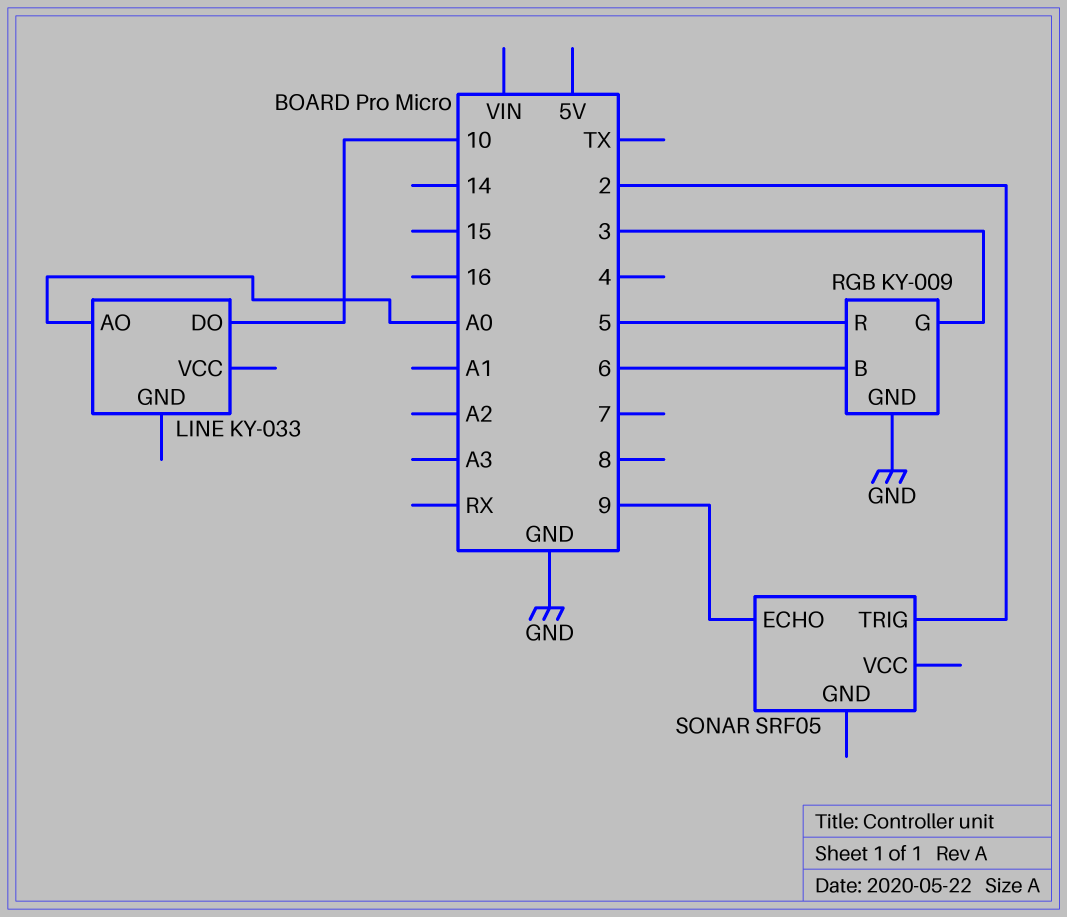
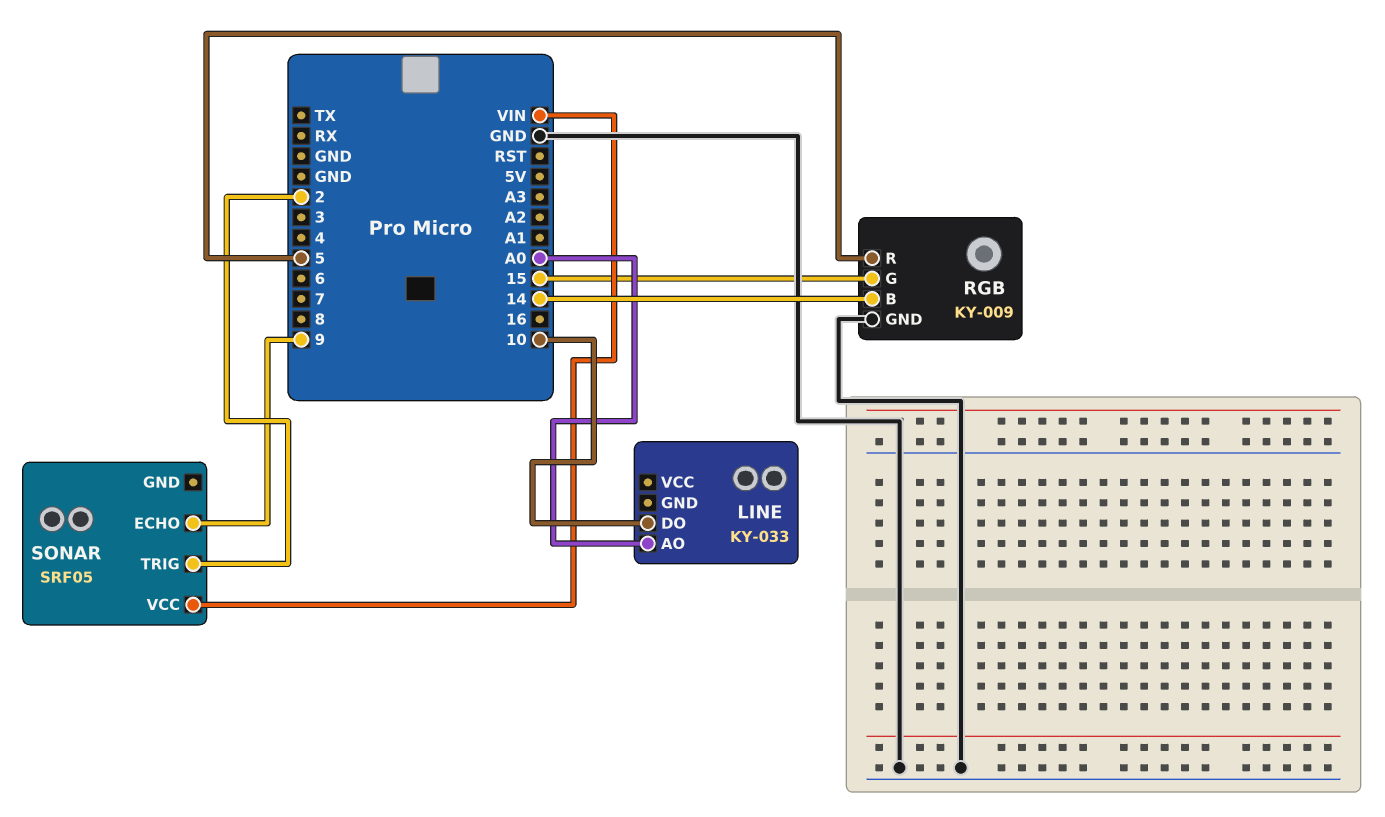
RGB pin B: 6 -> 14
RGB pin G: 3 -> 15
SONAR pin VCC: none -> VIN

